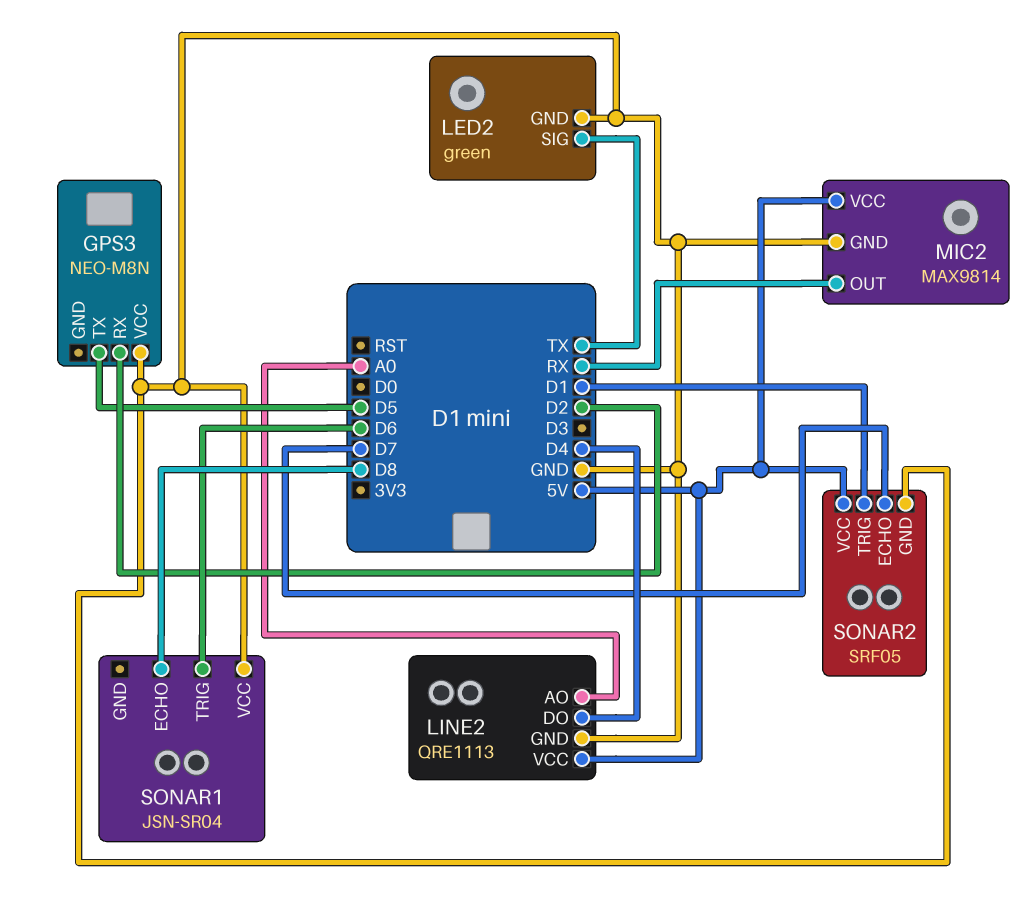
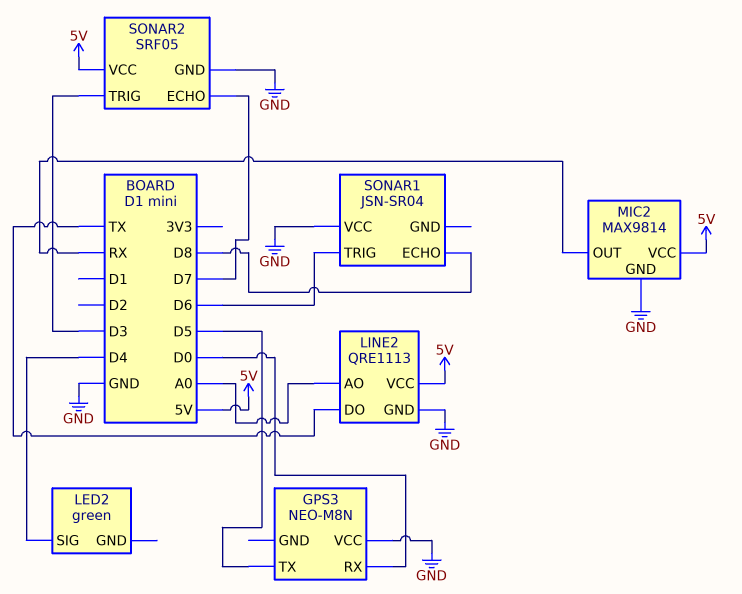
GPS3 pin RX: D2 -> D0
LED2 pin GND: GND -> none
LED2 pin SIG: TX -> D4
LINE2 pin DO: D4 -> TX
SONAR2 pin TRIG: D1 -> D3

